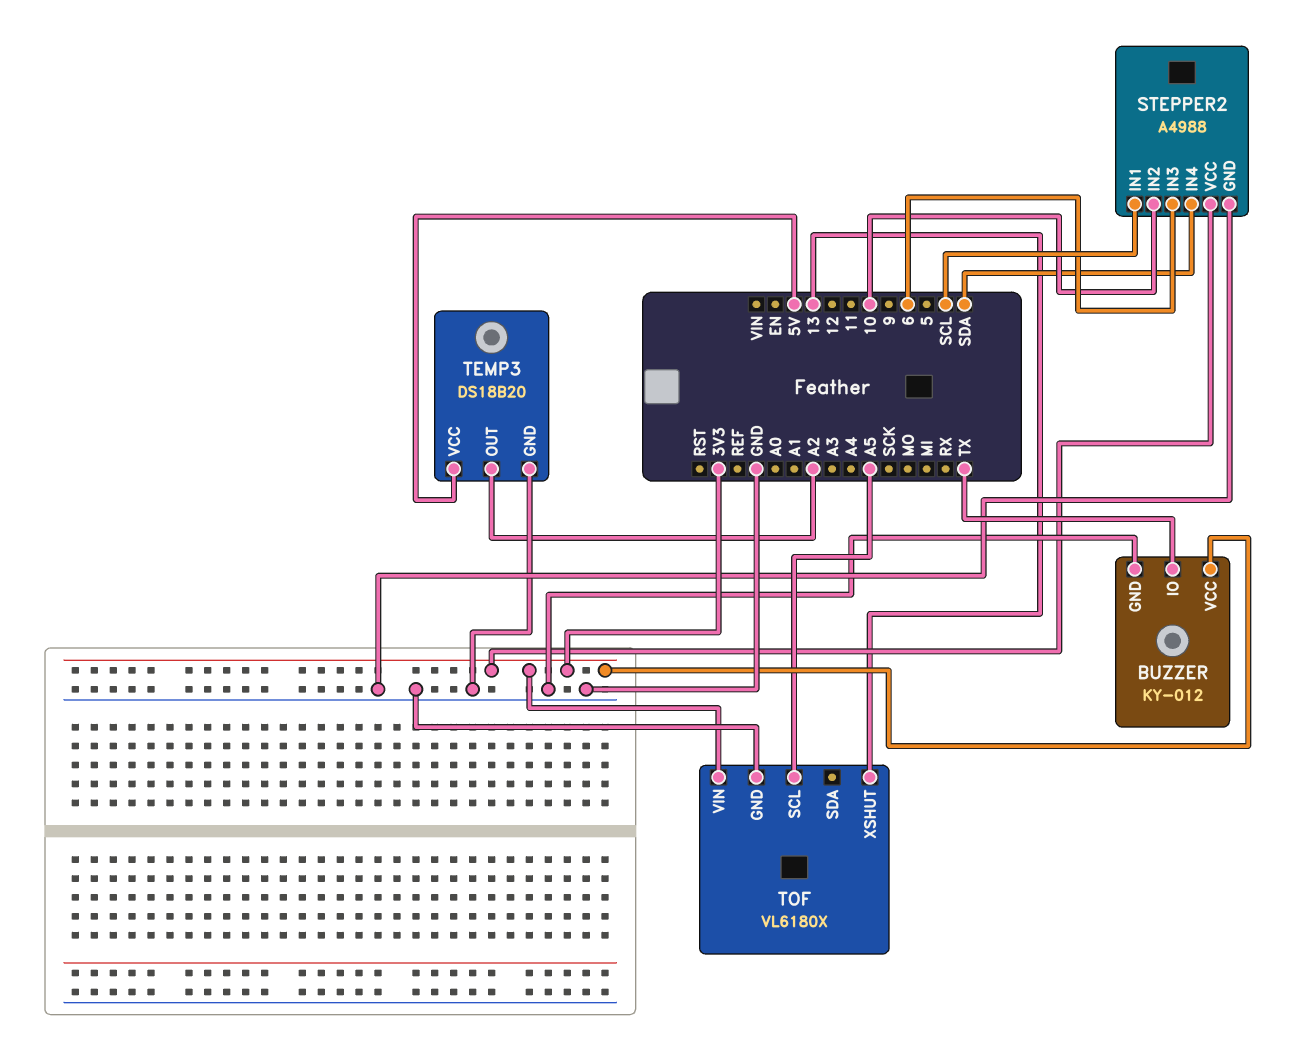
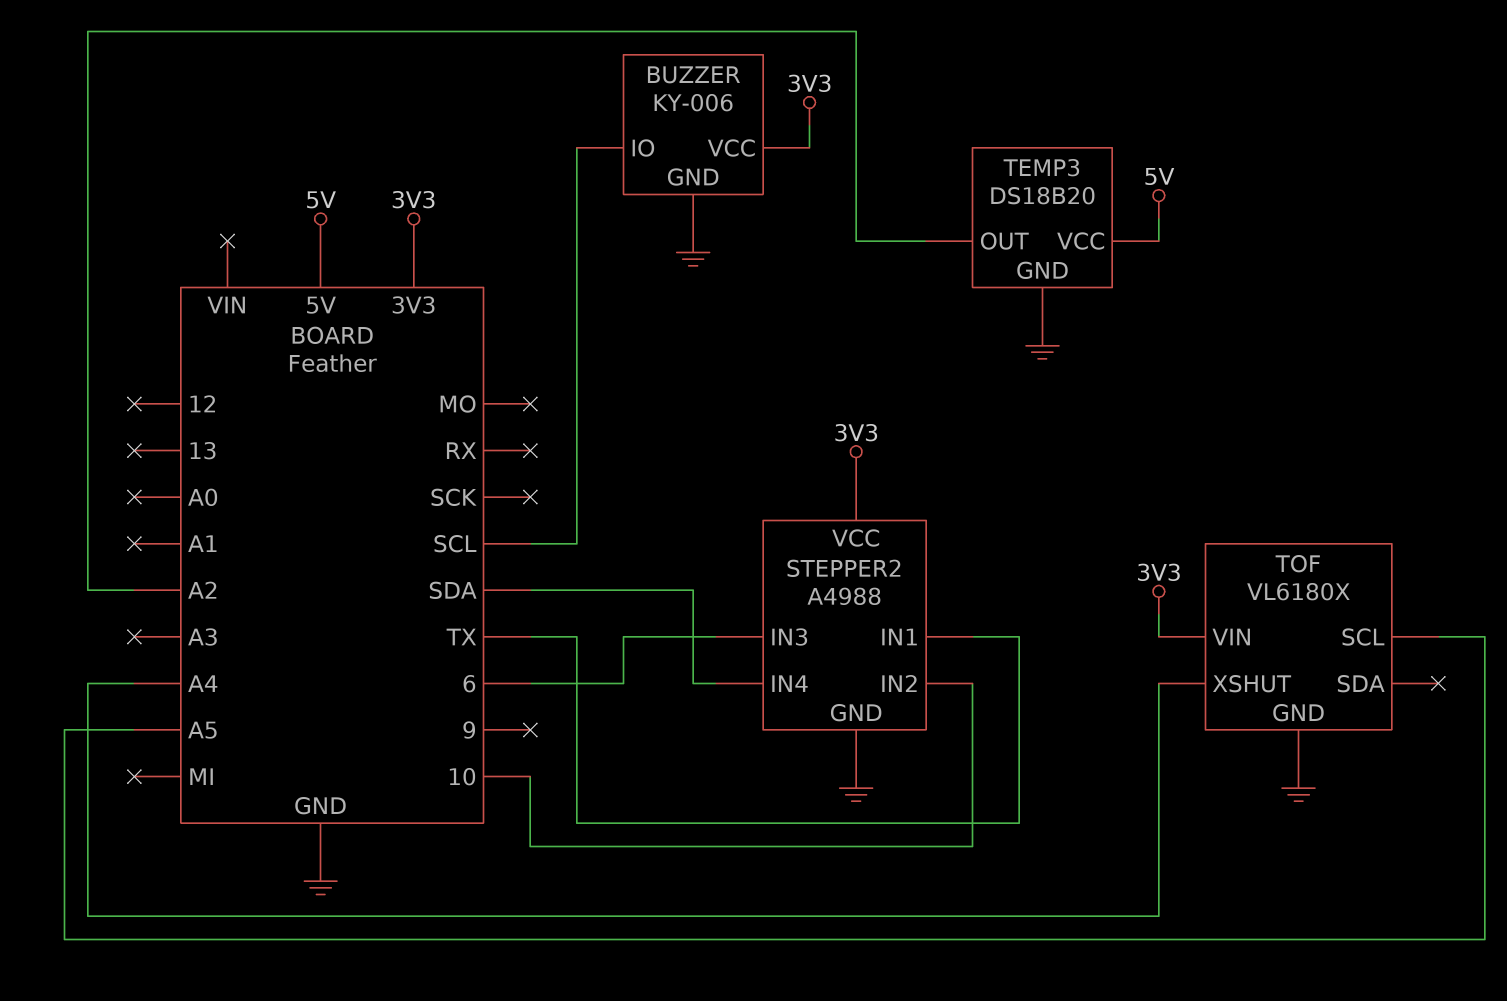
BUZZER: KY-012 -> KY-006
BUZZER pin IO: TX -> SCL
STEPPER2 pin IN1: SCL -> TX
TOF pin XSHUT: 13 -> A4

